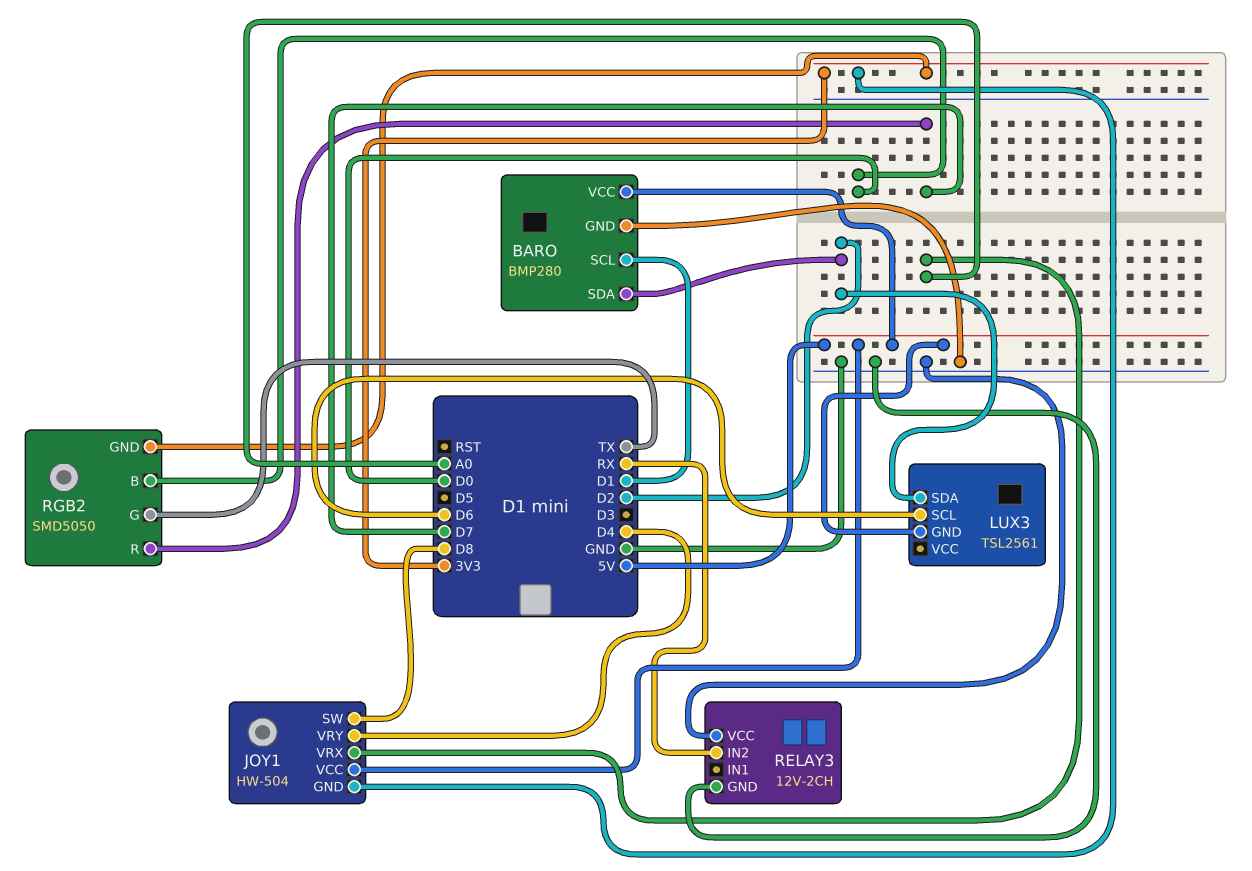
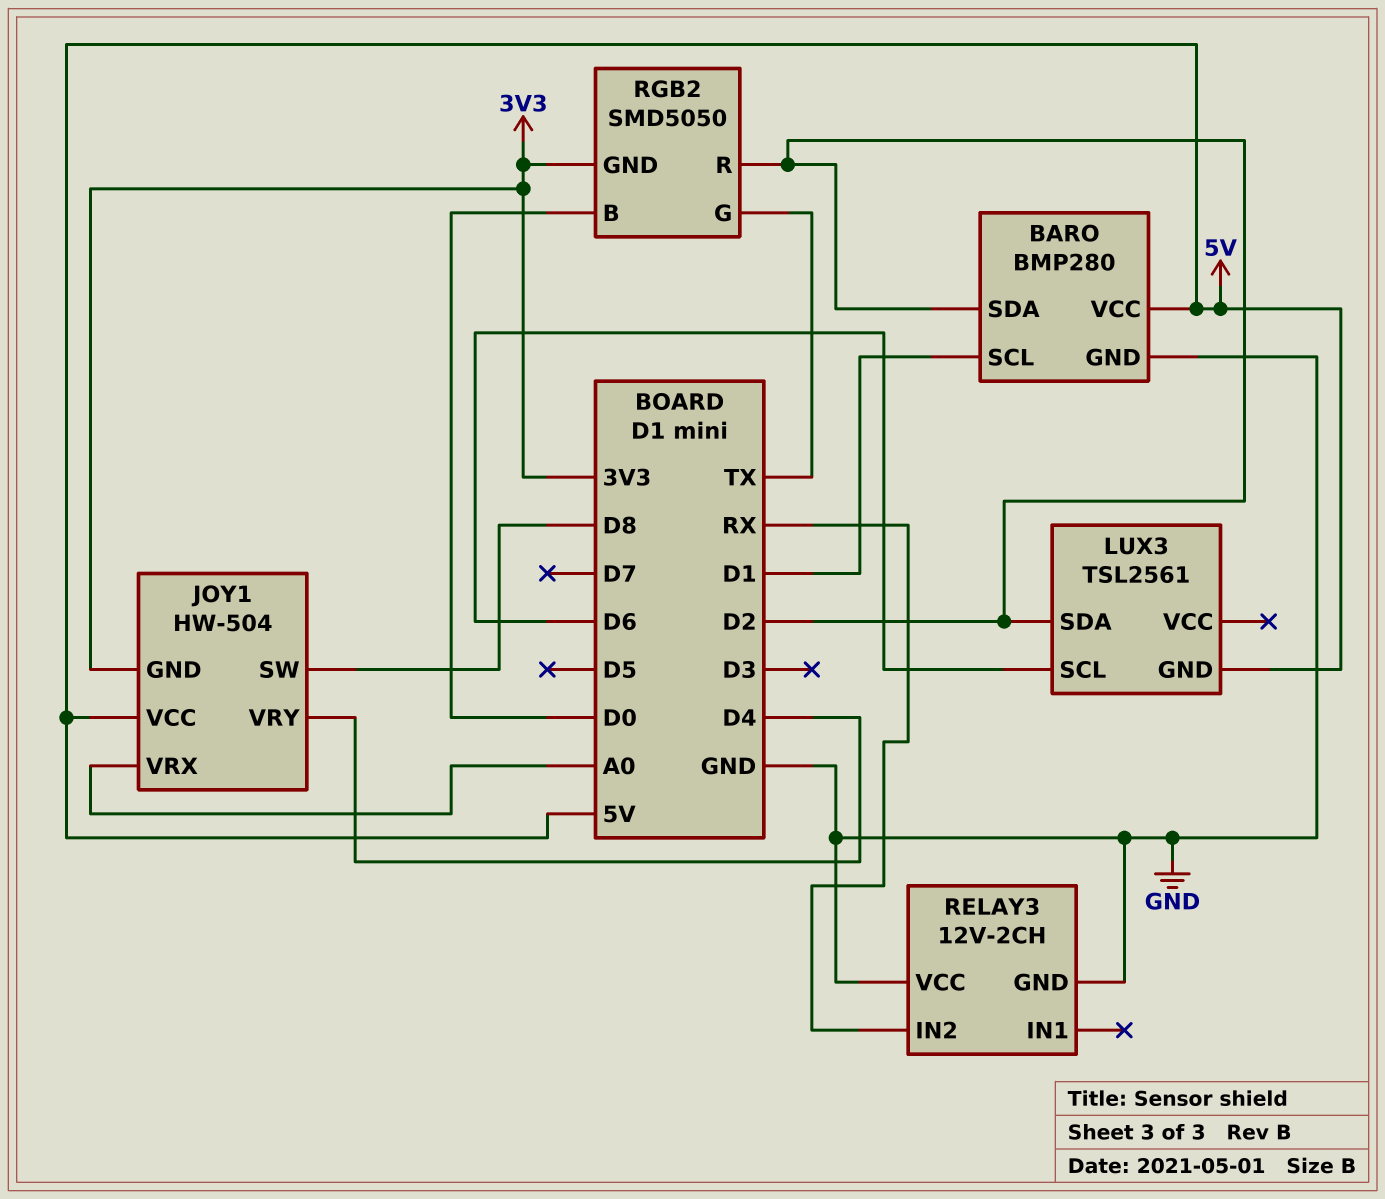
RGB2 pin R: D7 -> D2

